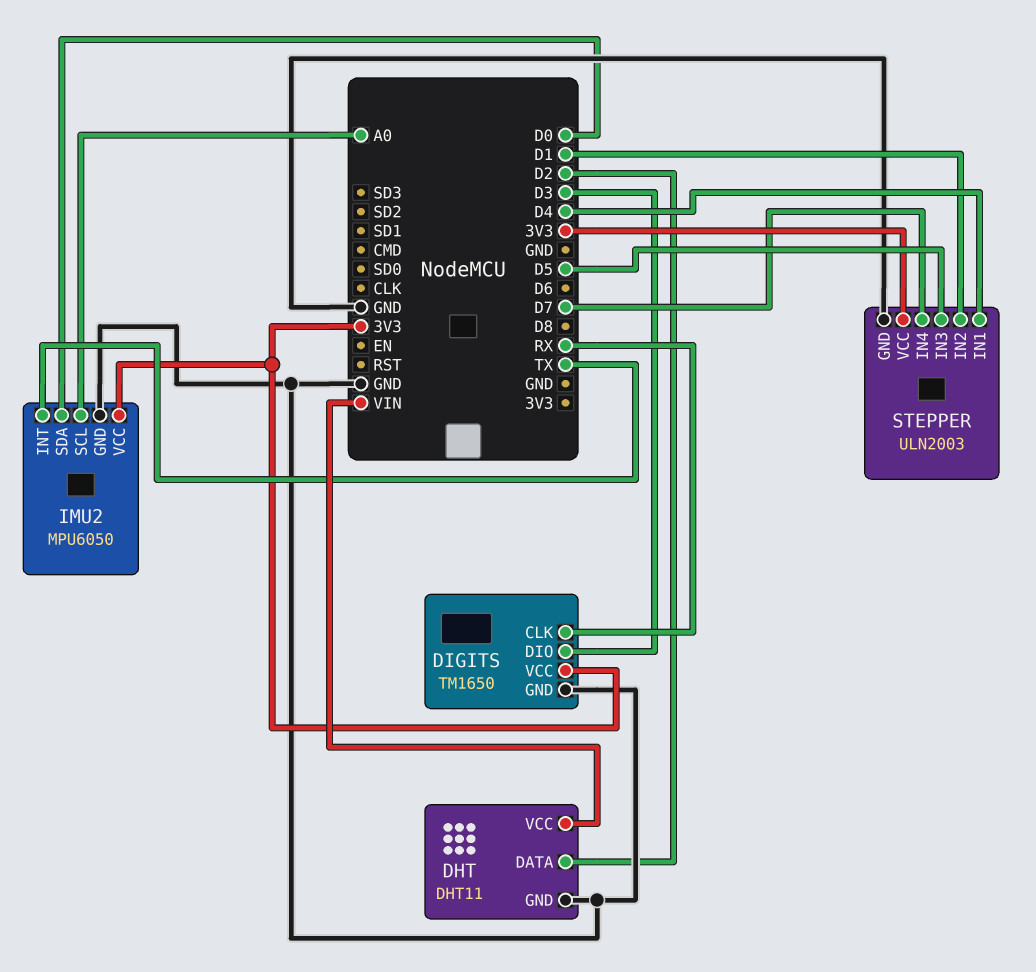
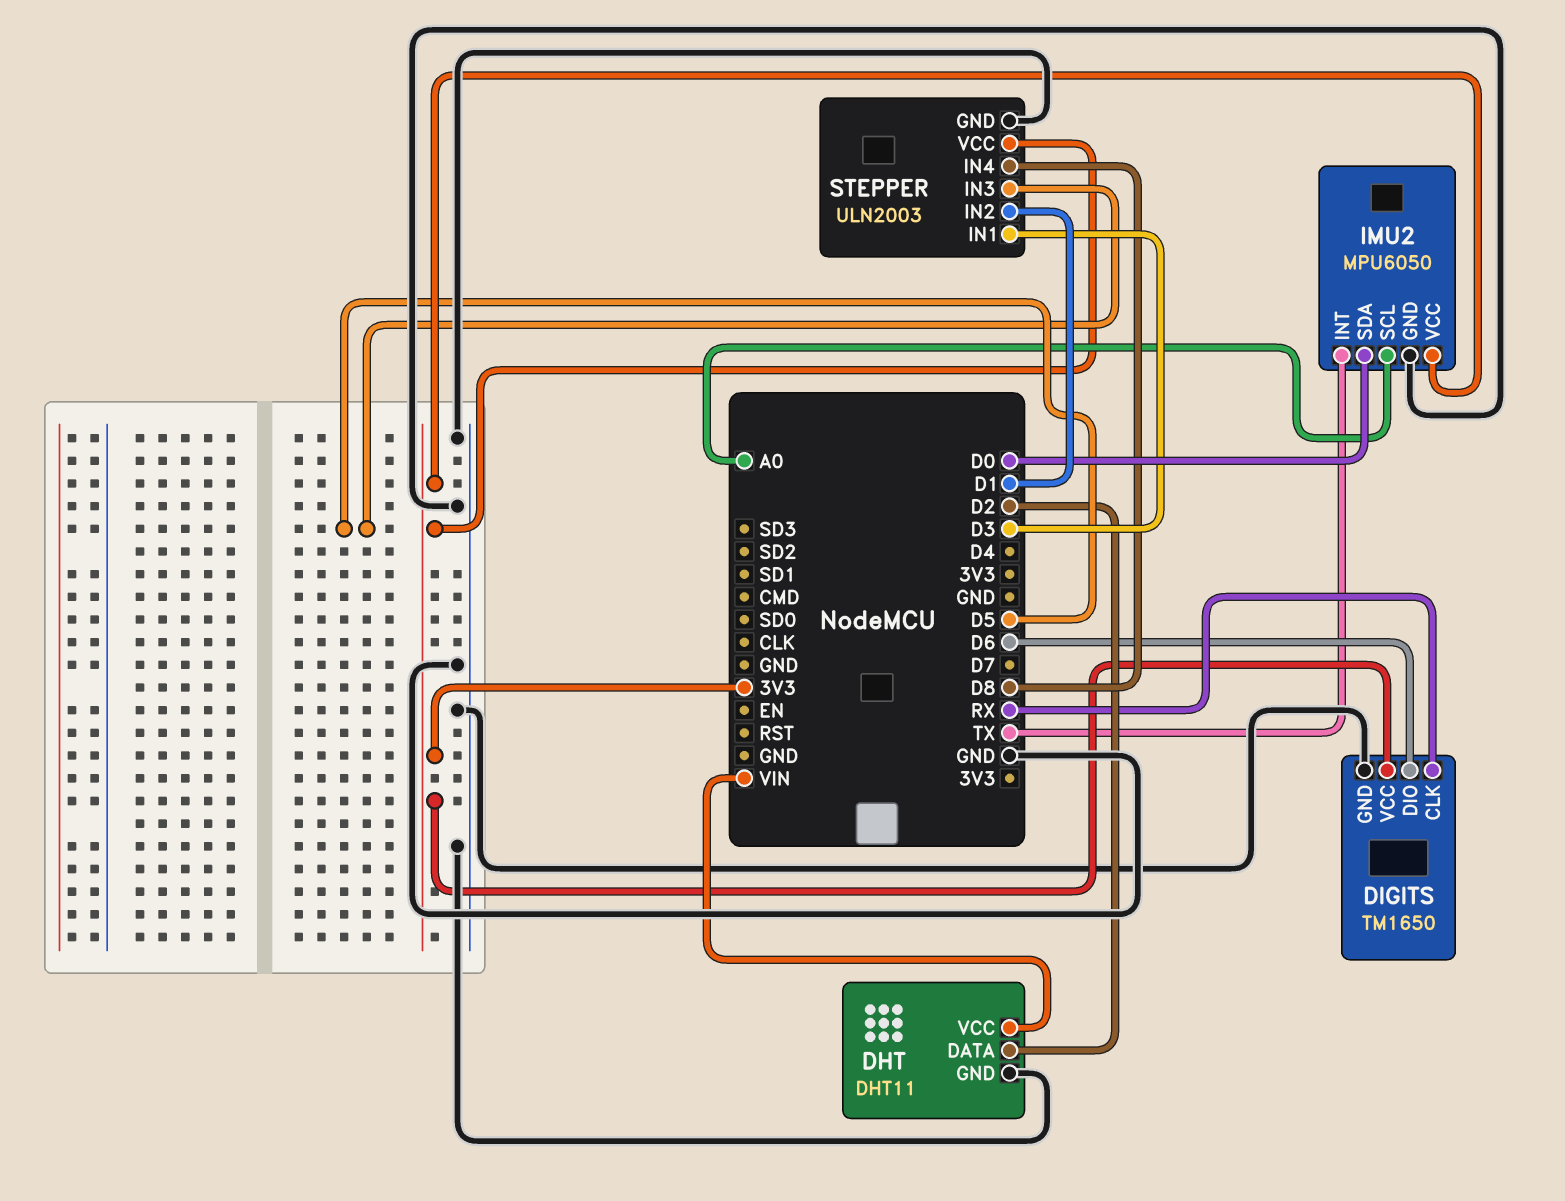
DIGITS pin DIO: D3 -> D6
STEPPER pin IN1: D4 -> D3
STEPPER pin IN4: D7 -> D8

